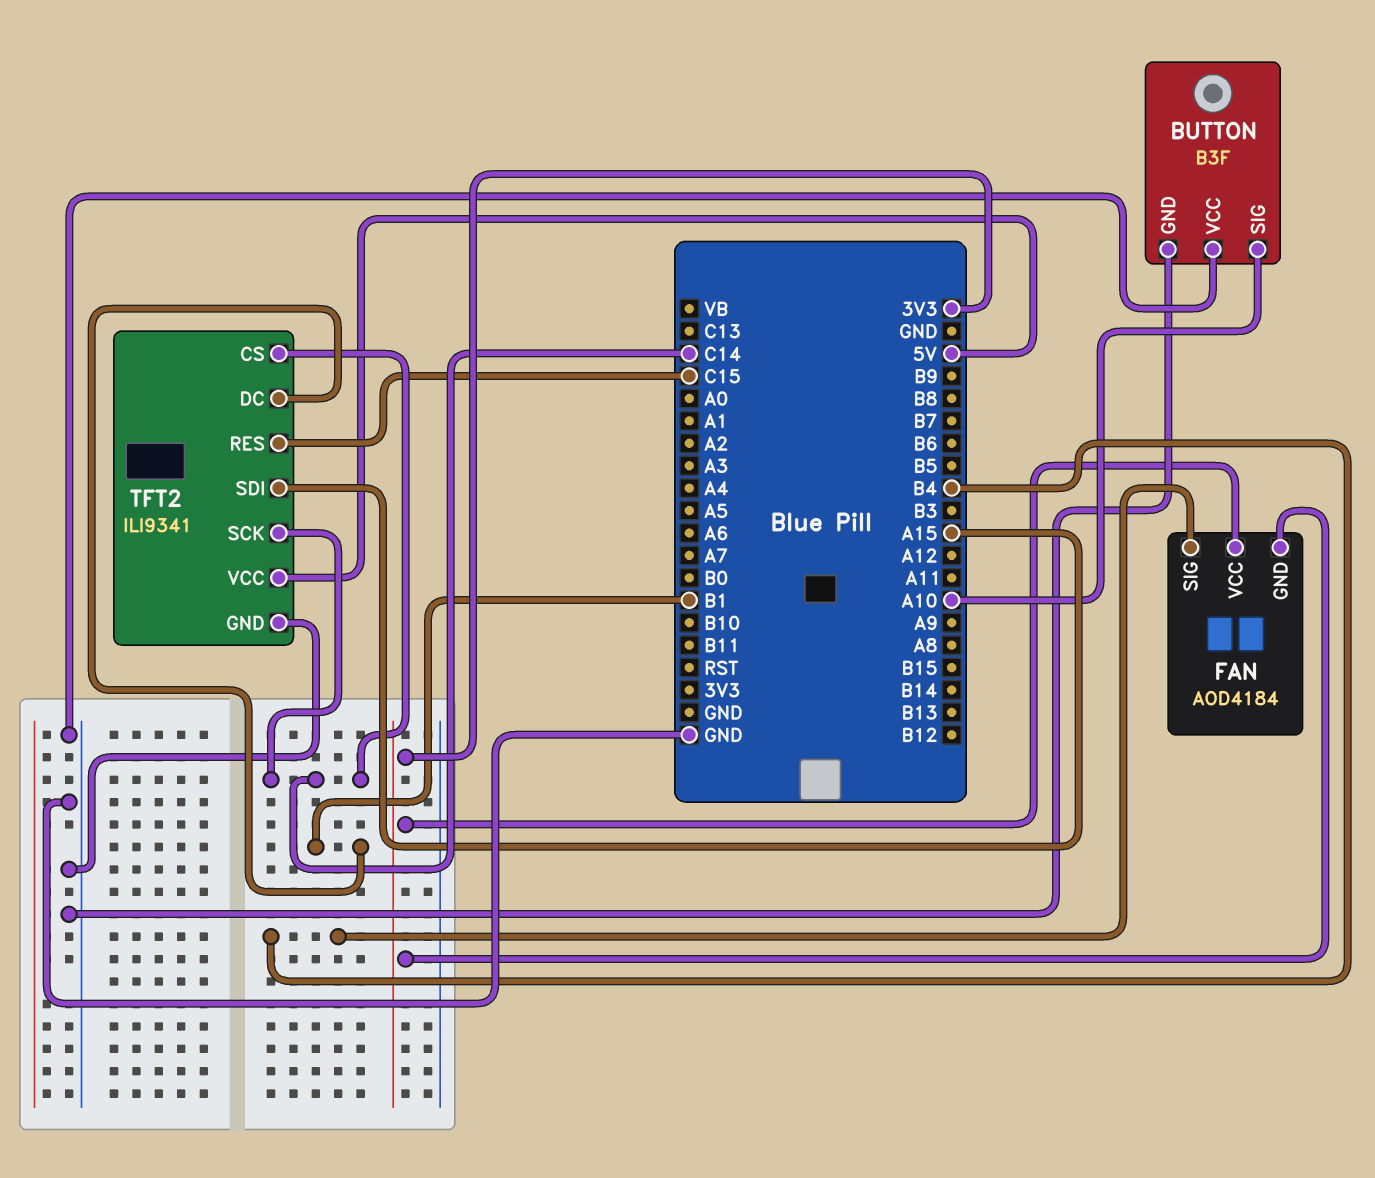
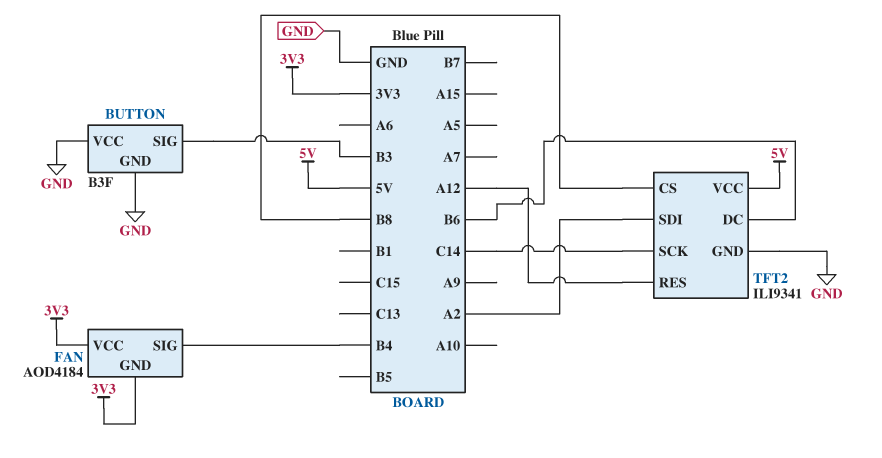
BUTTON pin SIG: A10 -> B3
TFT2 pin CS: C14 -> B8
TFT2 pin DC: B1 -> B6
TFT2 pin RES: C15 -> A12
TFT2 pin SDI: A15 -> A2

